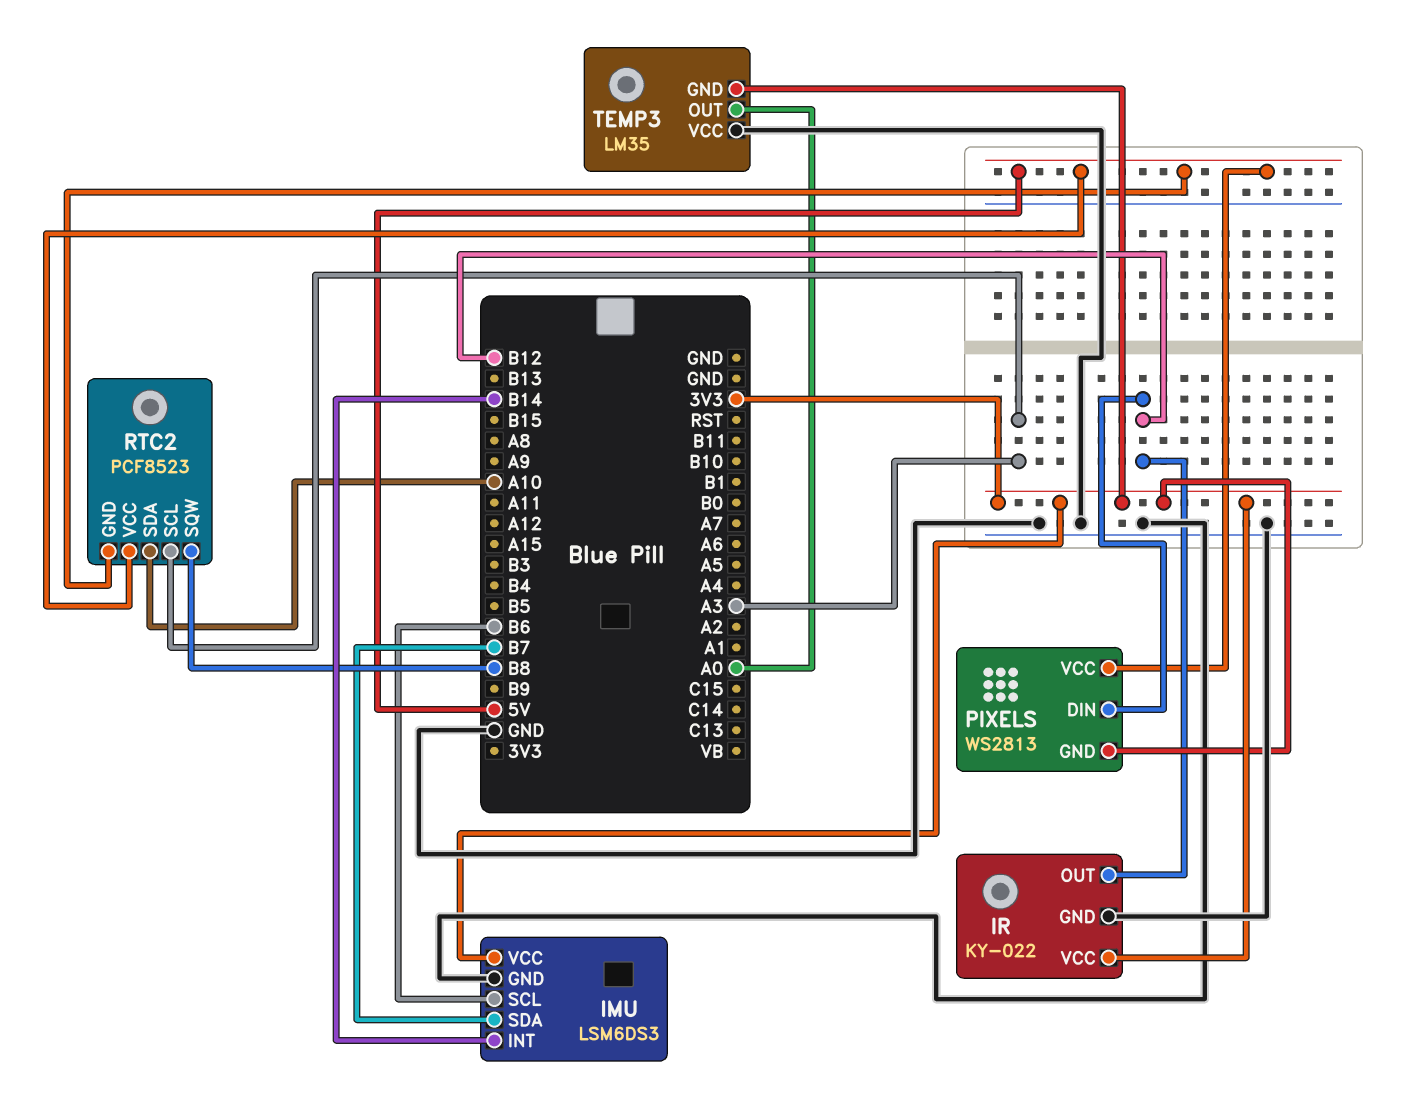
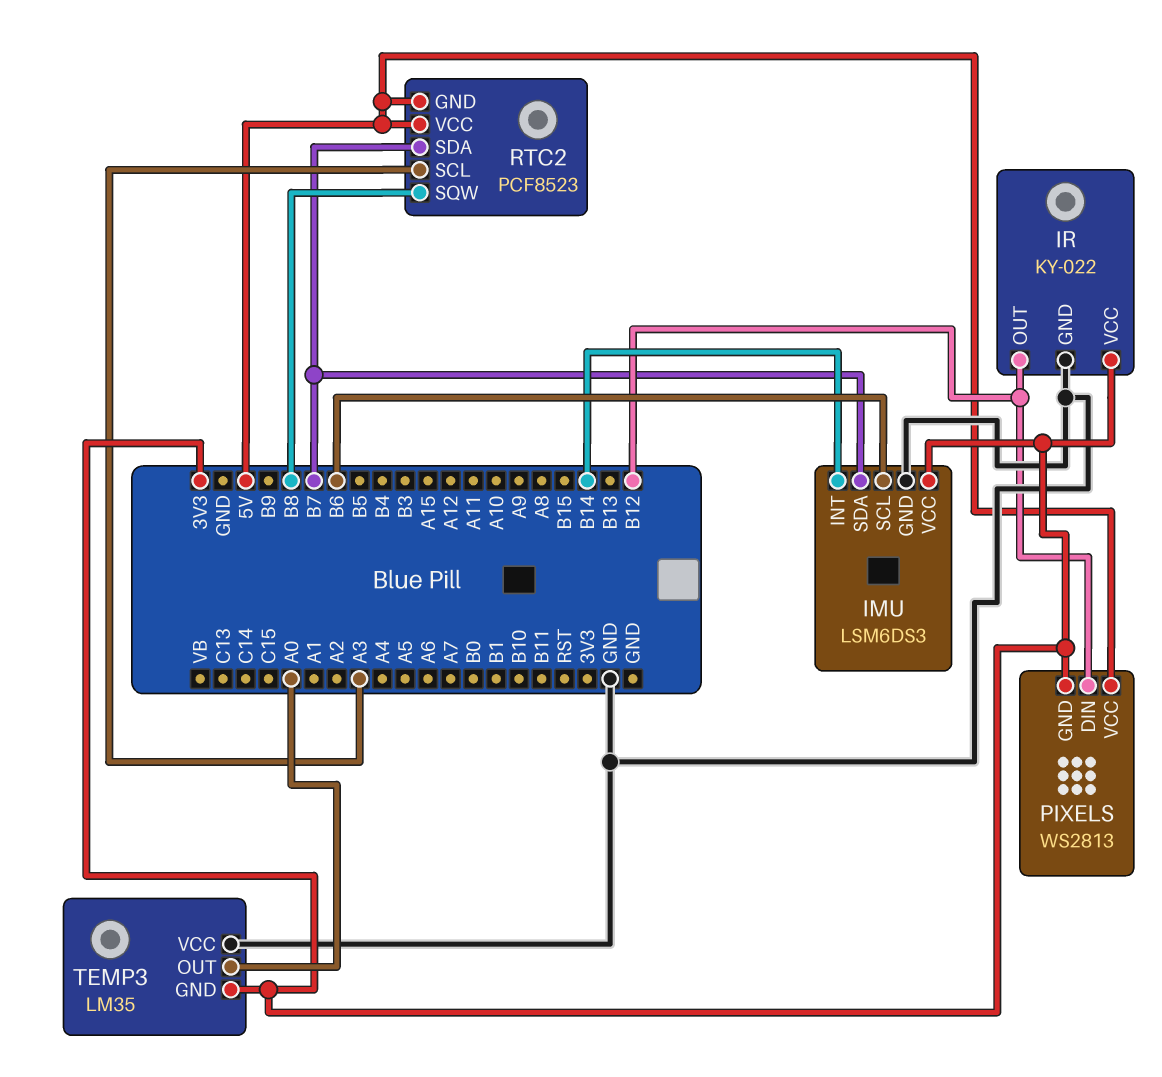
RTC2 pin SDA: A10 -> B7

